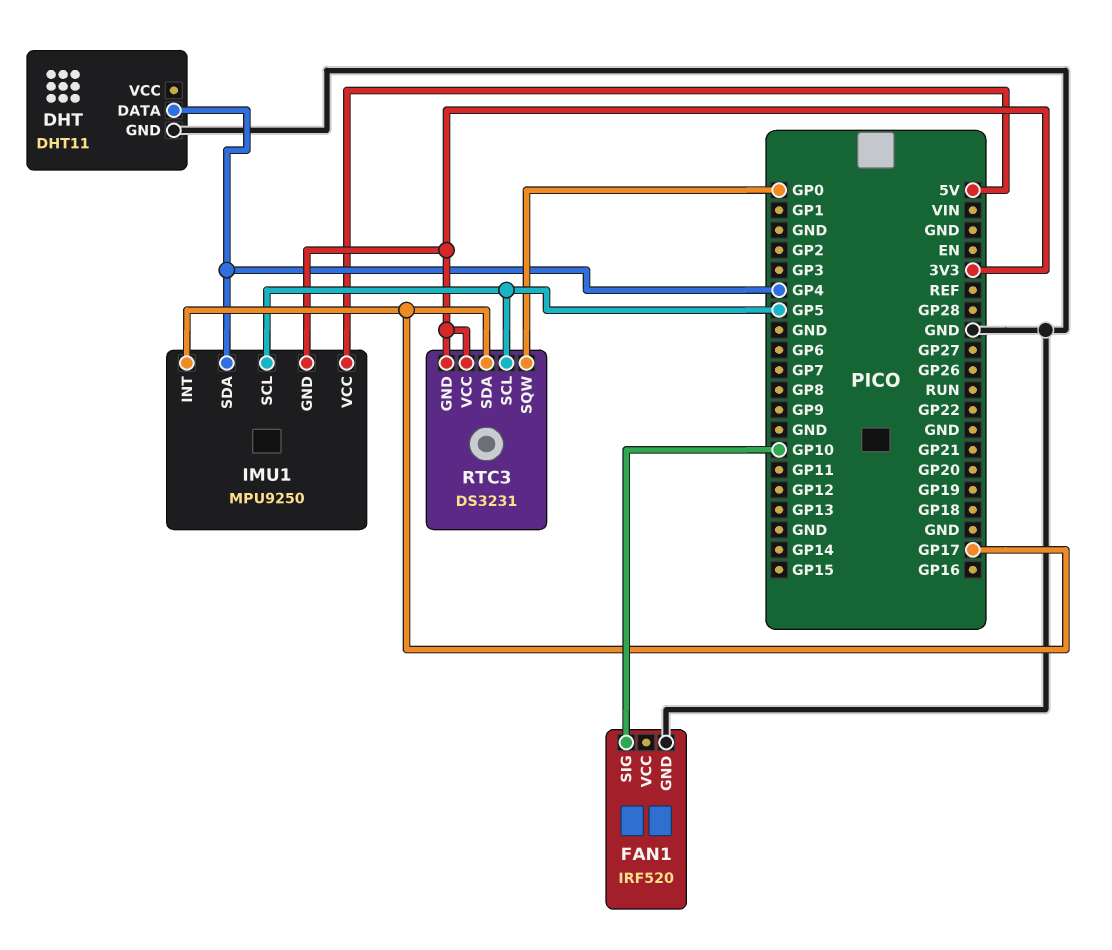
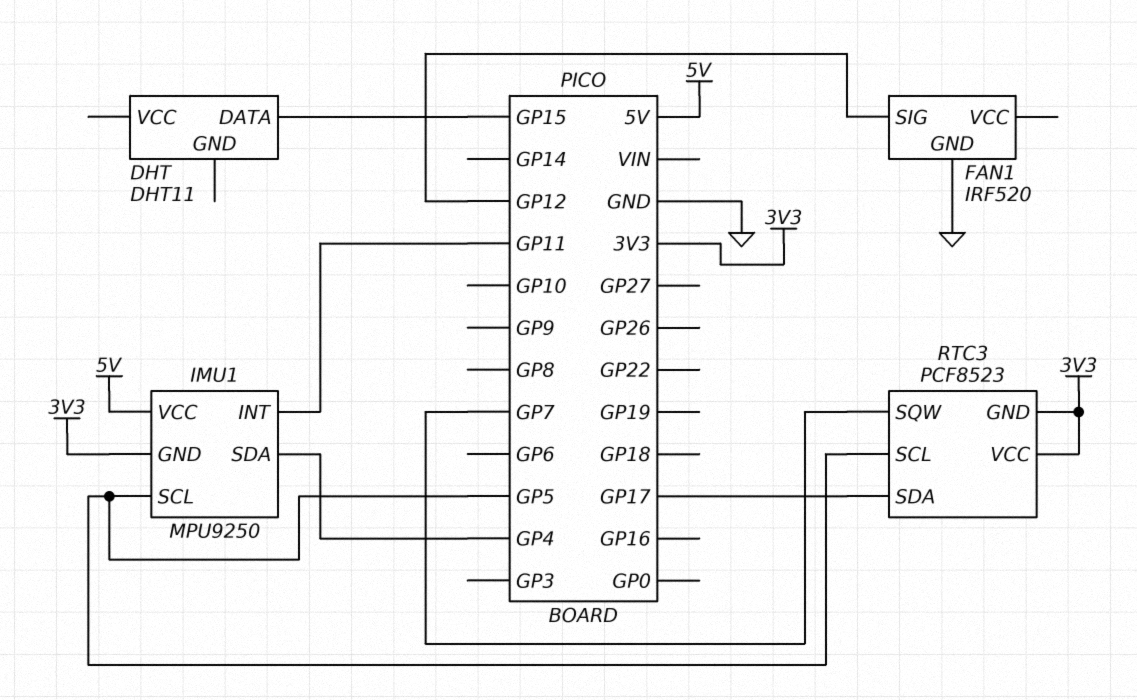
DHT pin DATA: GP4 -> GP15
DHT pin GND: GND -> none
FAN1 pin SIG: GP10 -> GP12
IMU1 pin INT: GP17 -> GP11
RTC3: DS3231 -> PCF8523
RTC3 pin SQW: GP0 -> GP7

